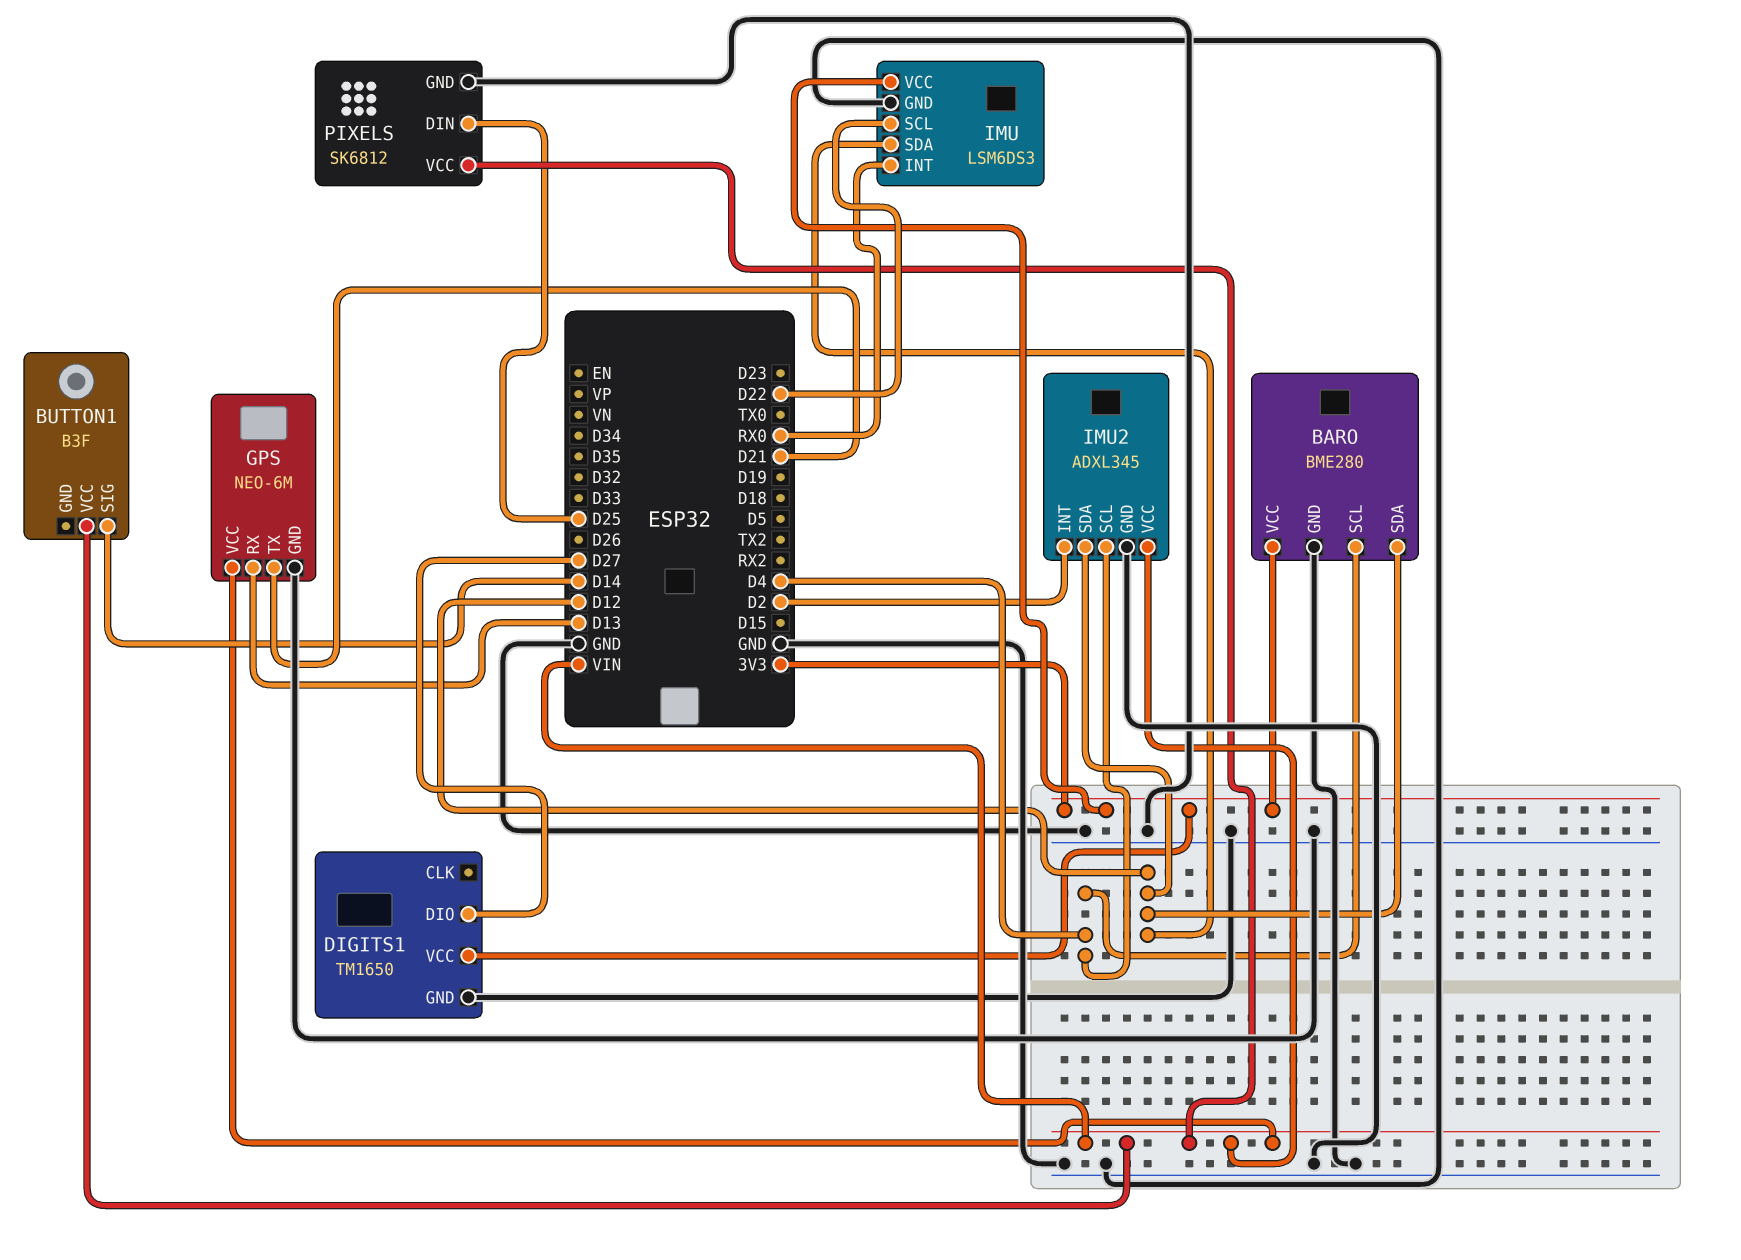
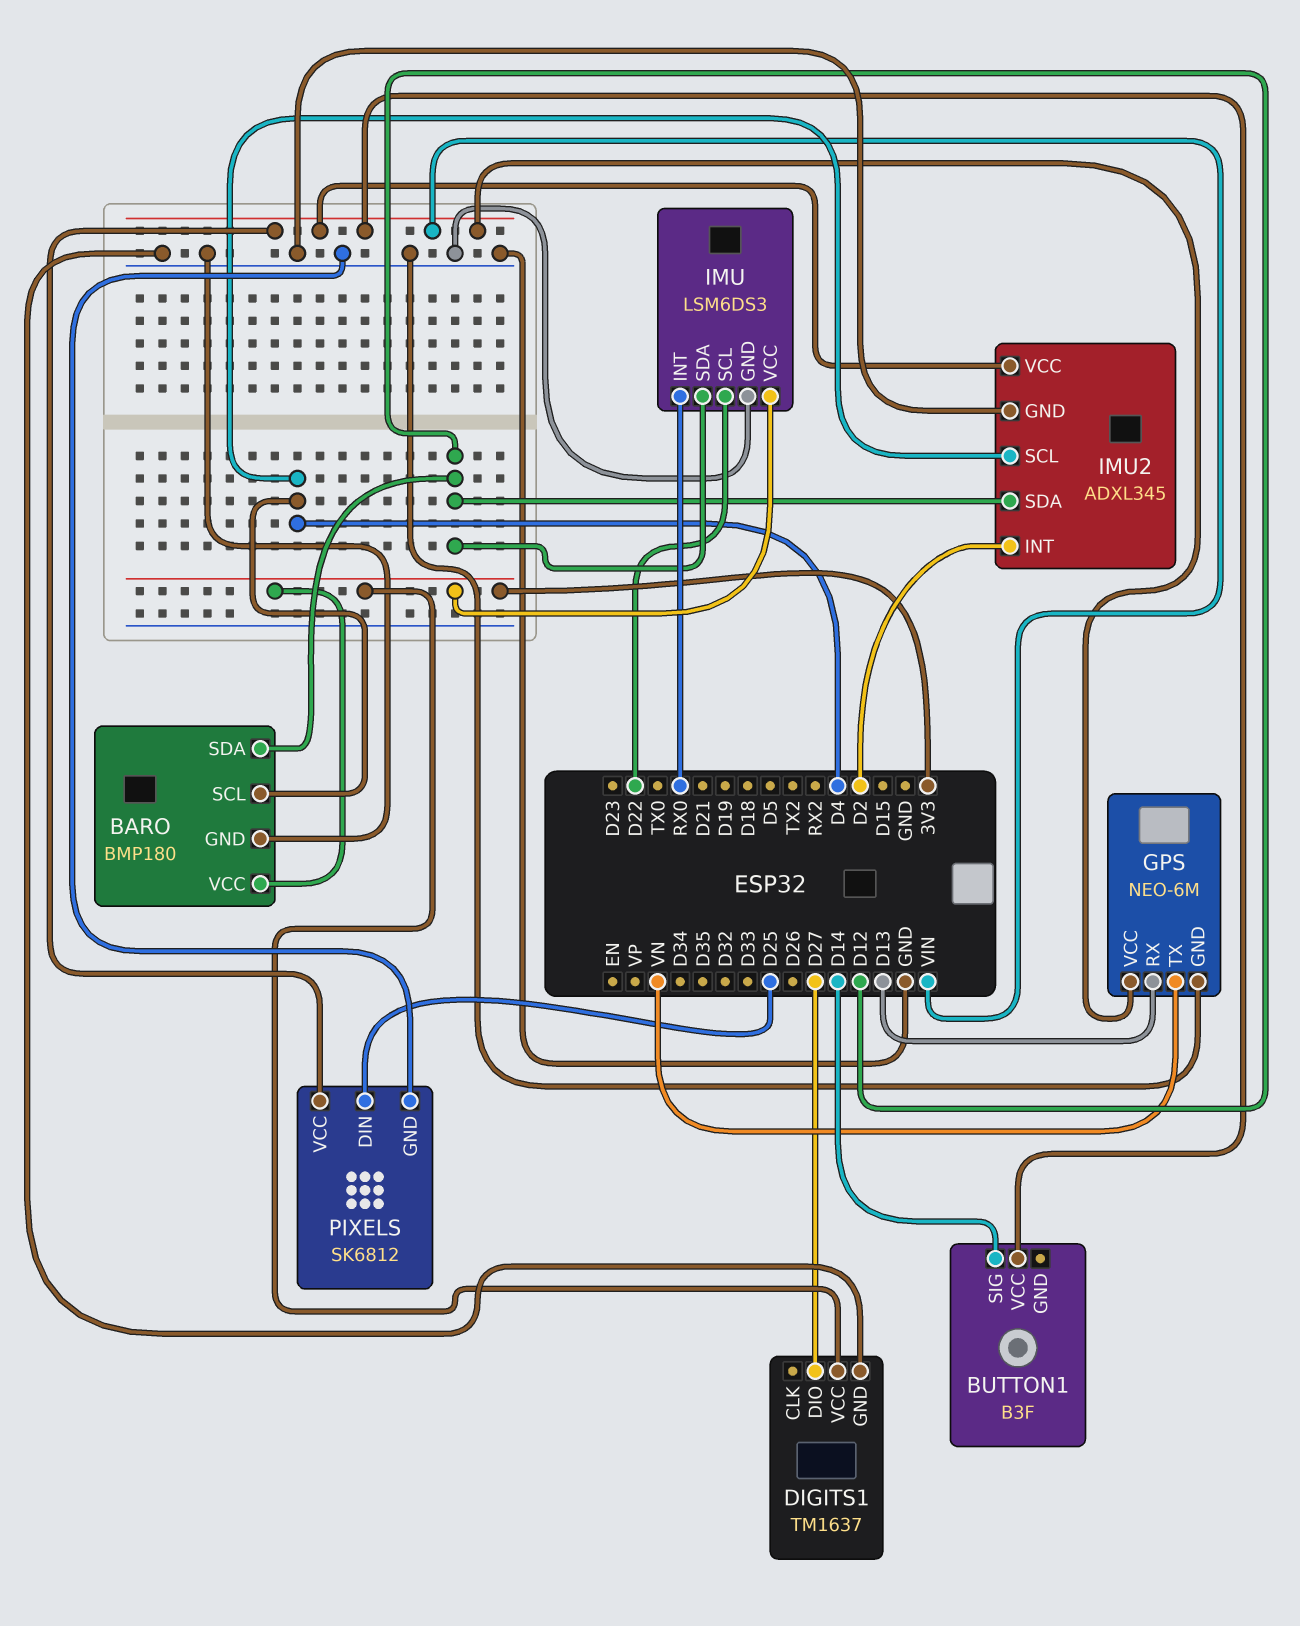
BARO: BME280 -> BMP180
DIGITS1: TM1650 -> TM1637
GPS pin TX: D21 -> VN

